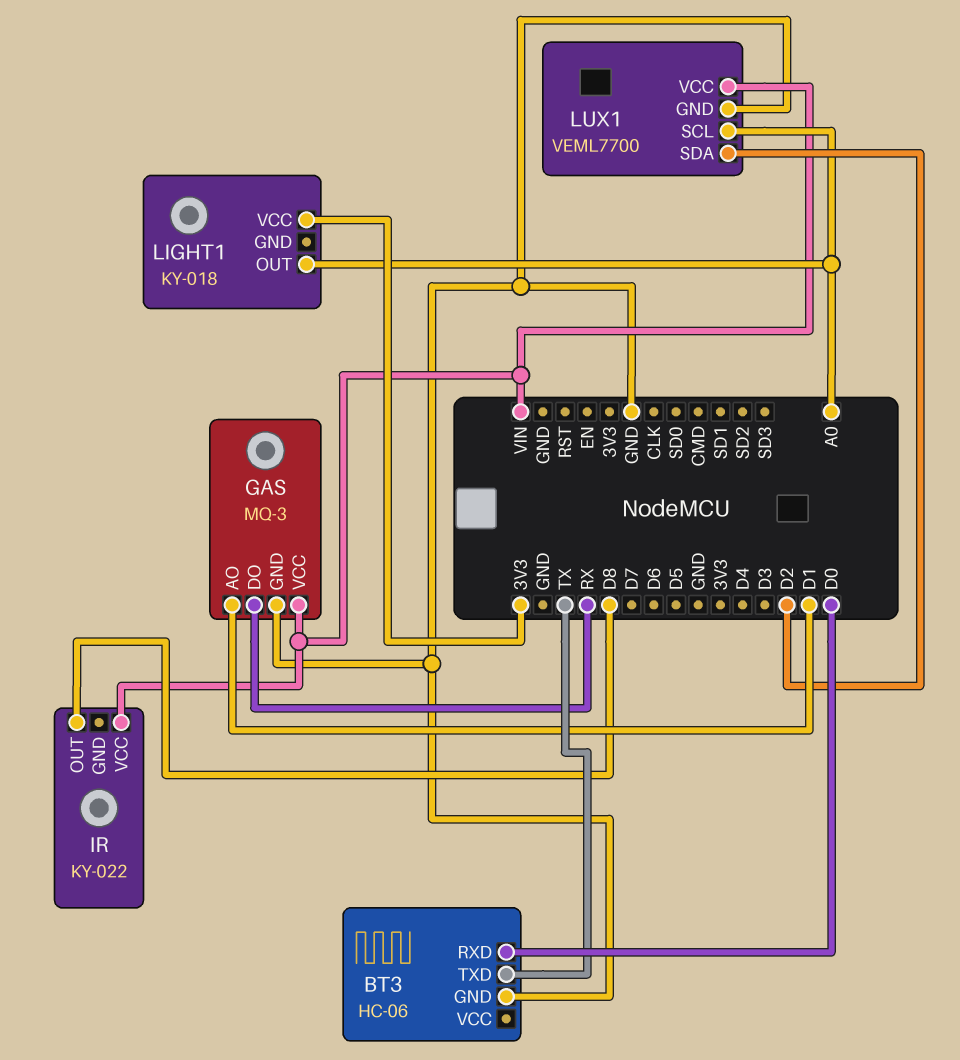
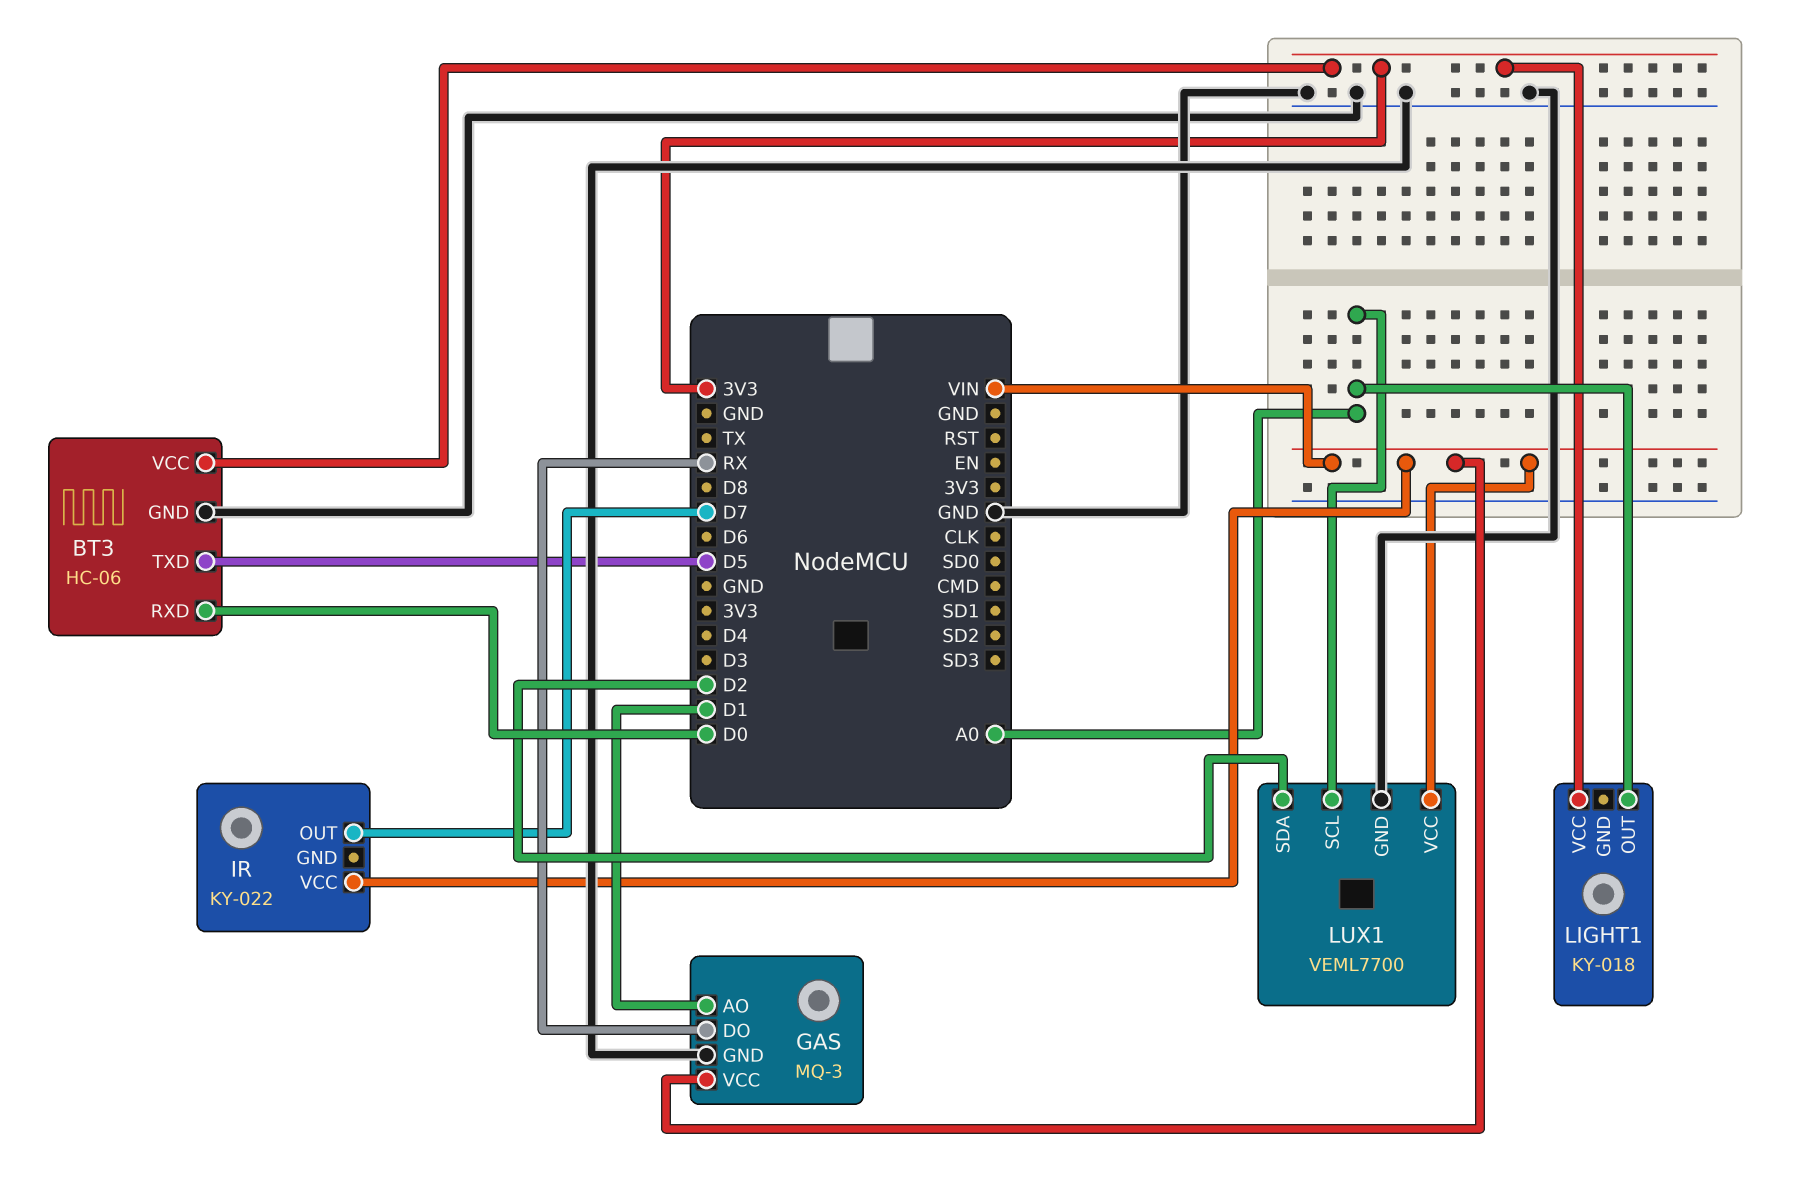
BT3 pin TXD: TX -> D5
BT3 pin VCC: none -> 3V3
IR pin OUT: D8 -> D7

